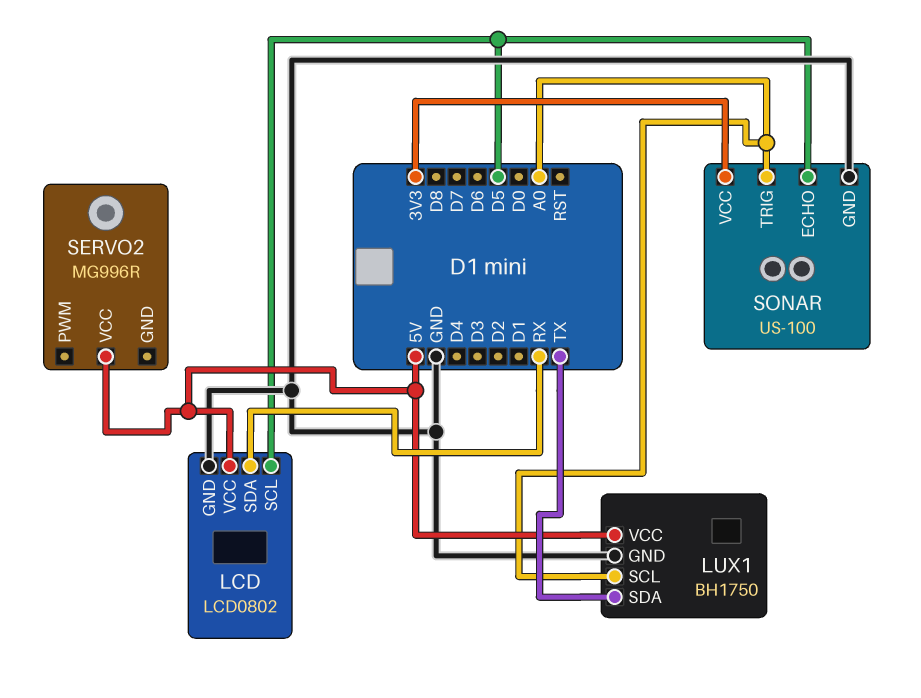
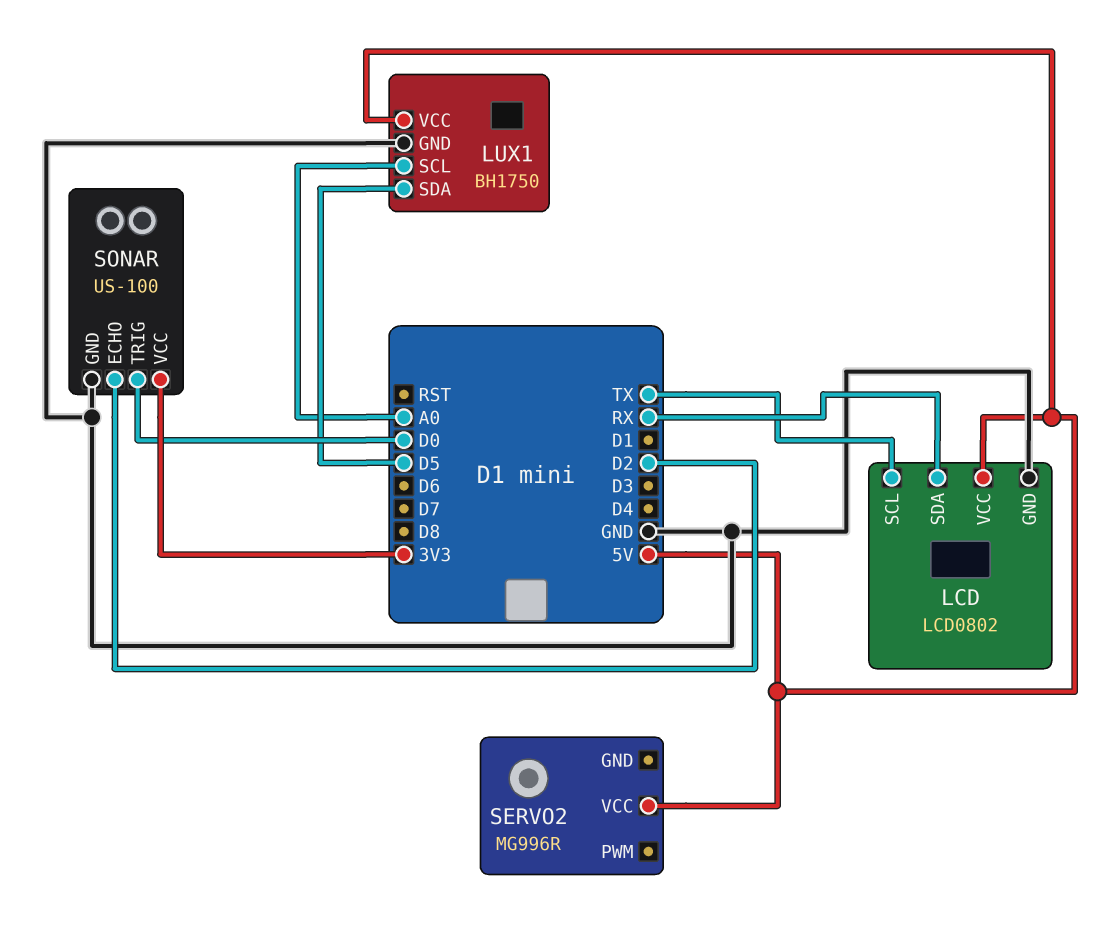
LCD pin SCL: D5 -> TX
LUX1 pin SDA: TX -> D5
SONAR pin ECHO: D5 -> D2
SONAR pin TRIG: A0 -> D0

